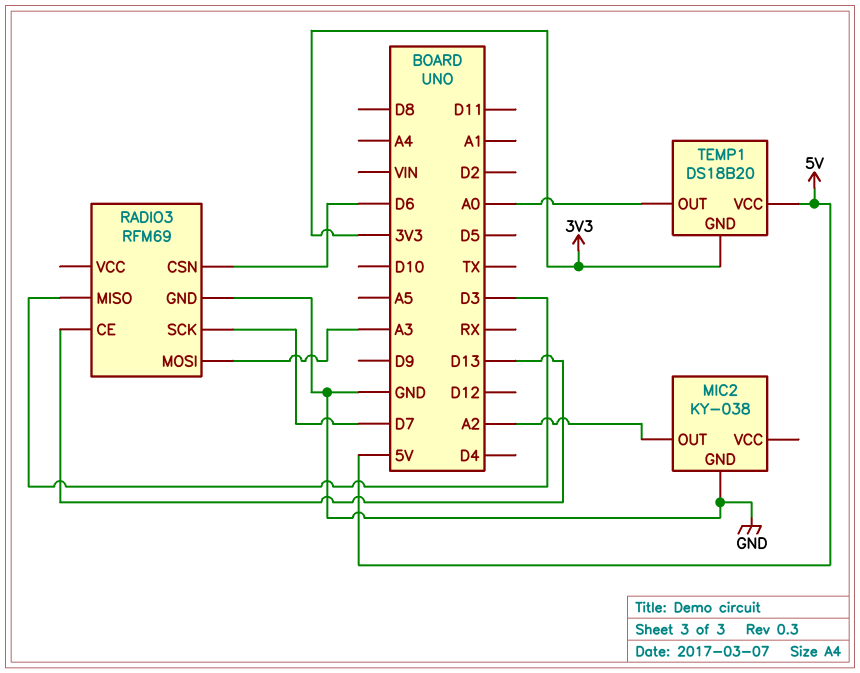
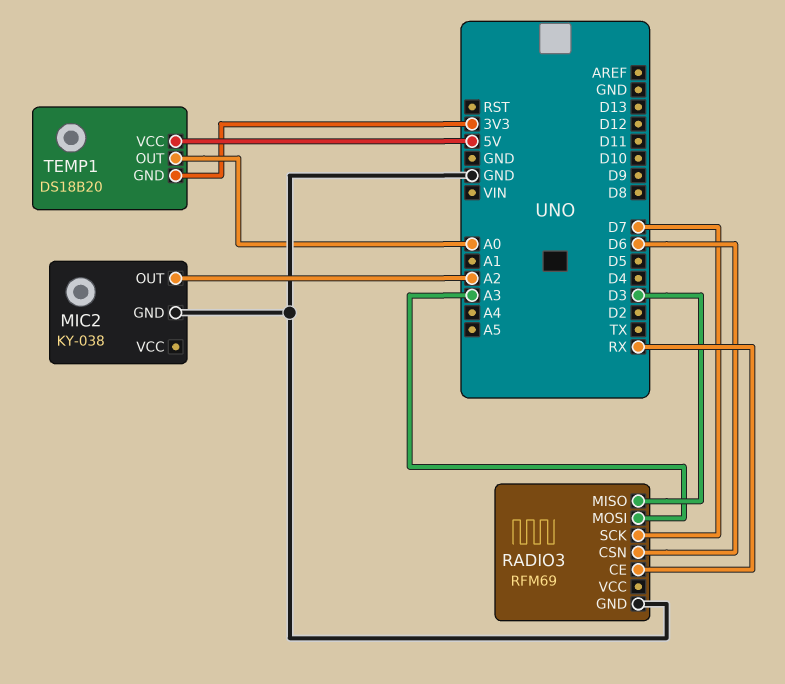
RADIO3 pin CE: D13 -> RX

